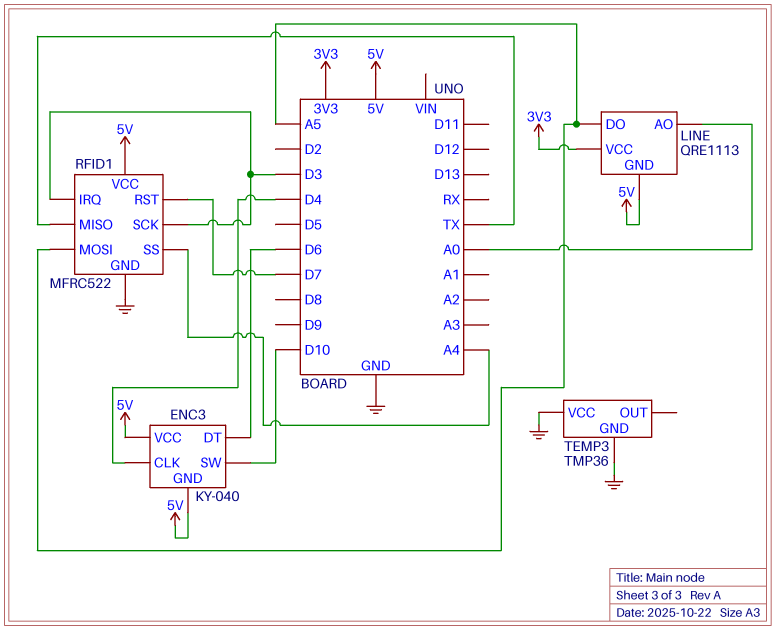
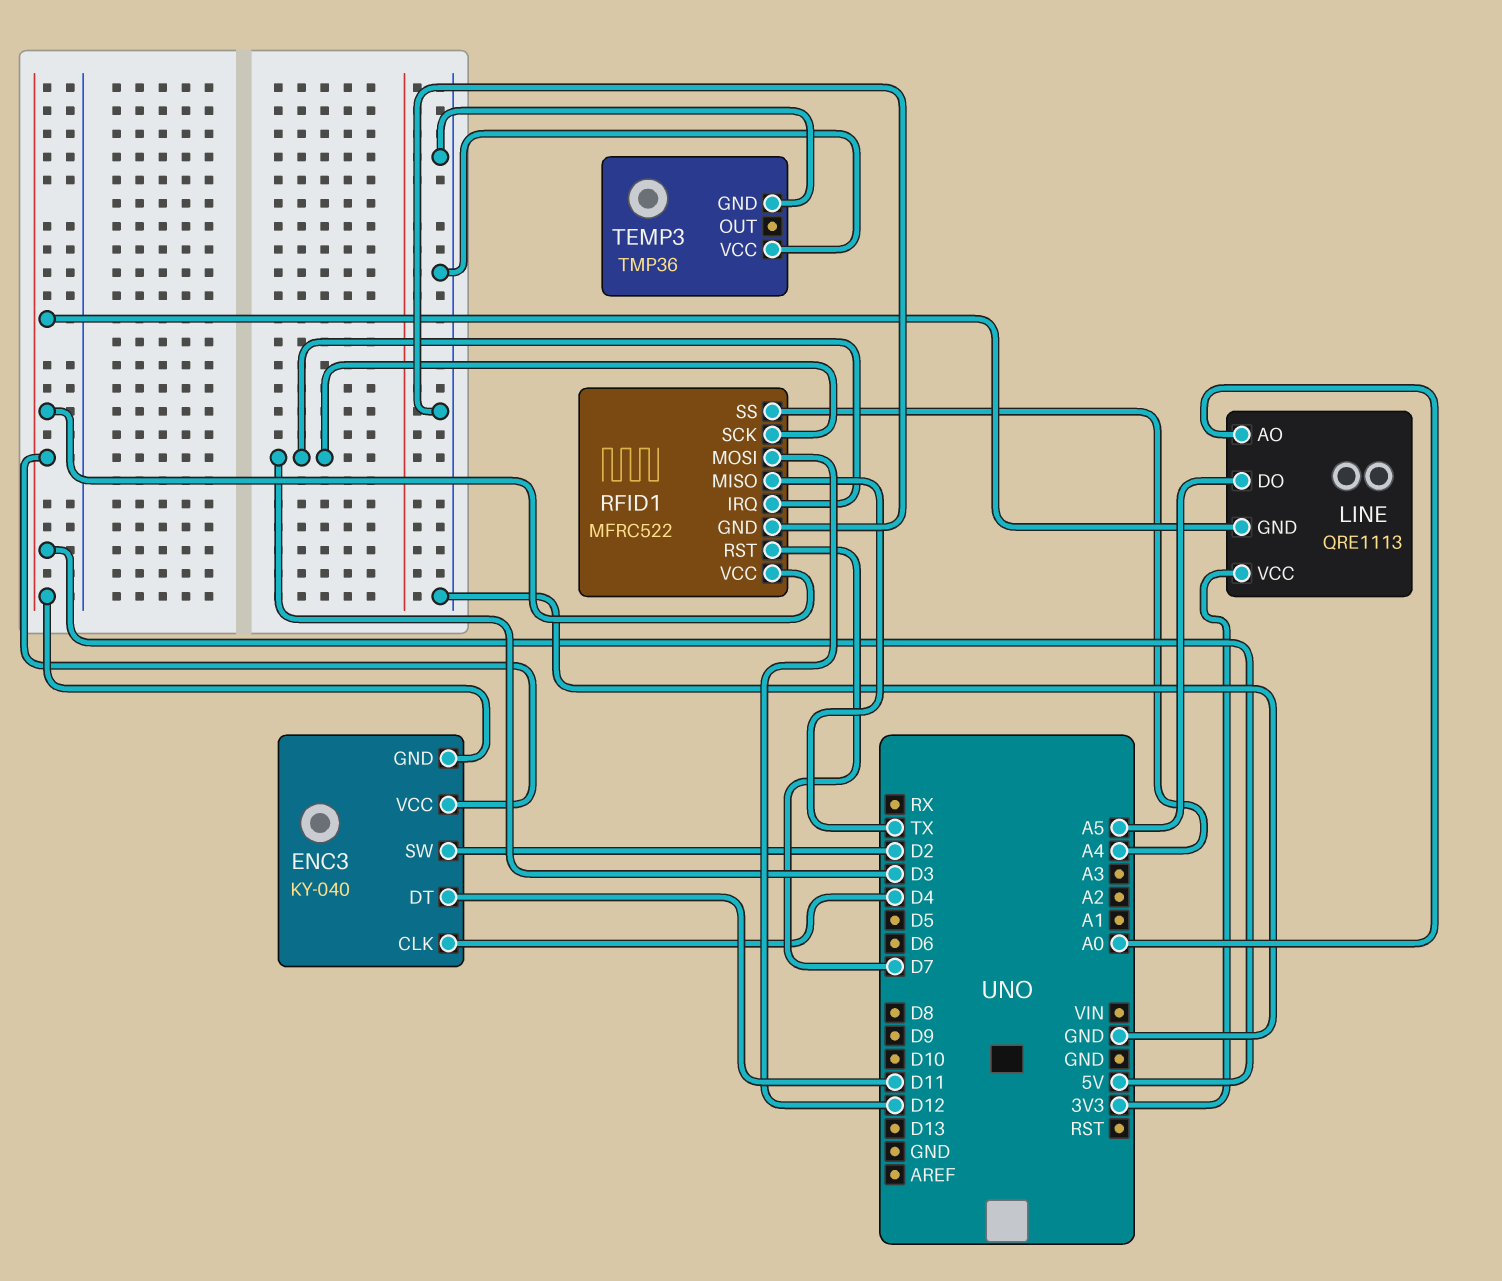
ENC3 pin DT: D6 -> D11
ENC3 pin SW: D10 -> D2
RFID1 pin MOSI: A5 -> D12

